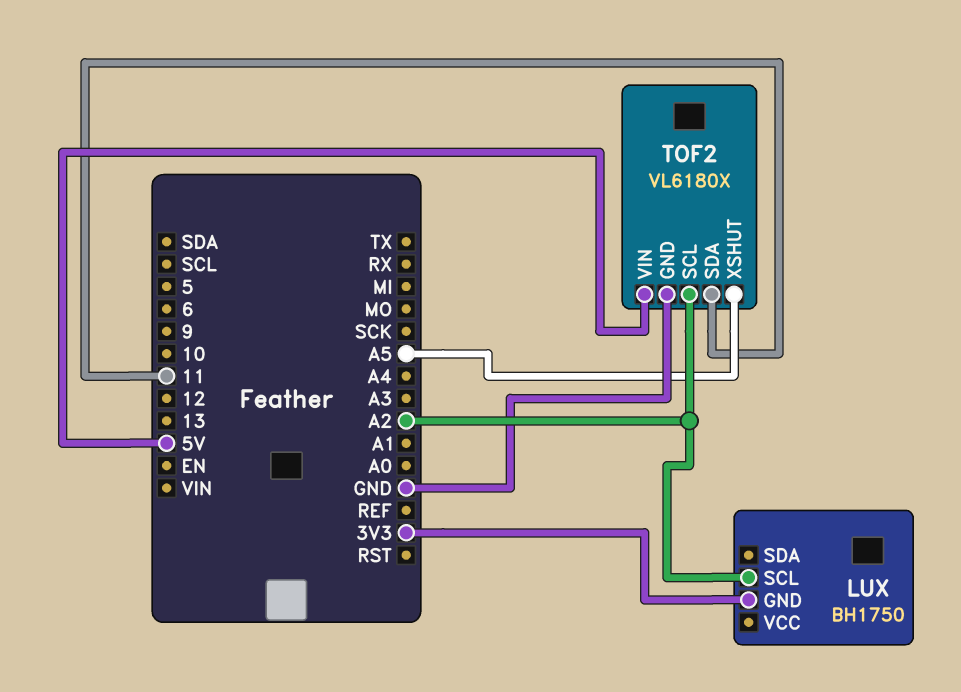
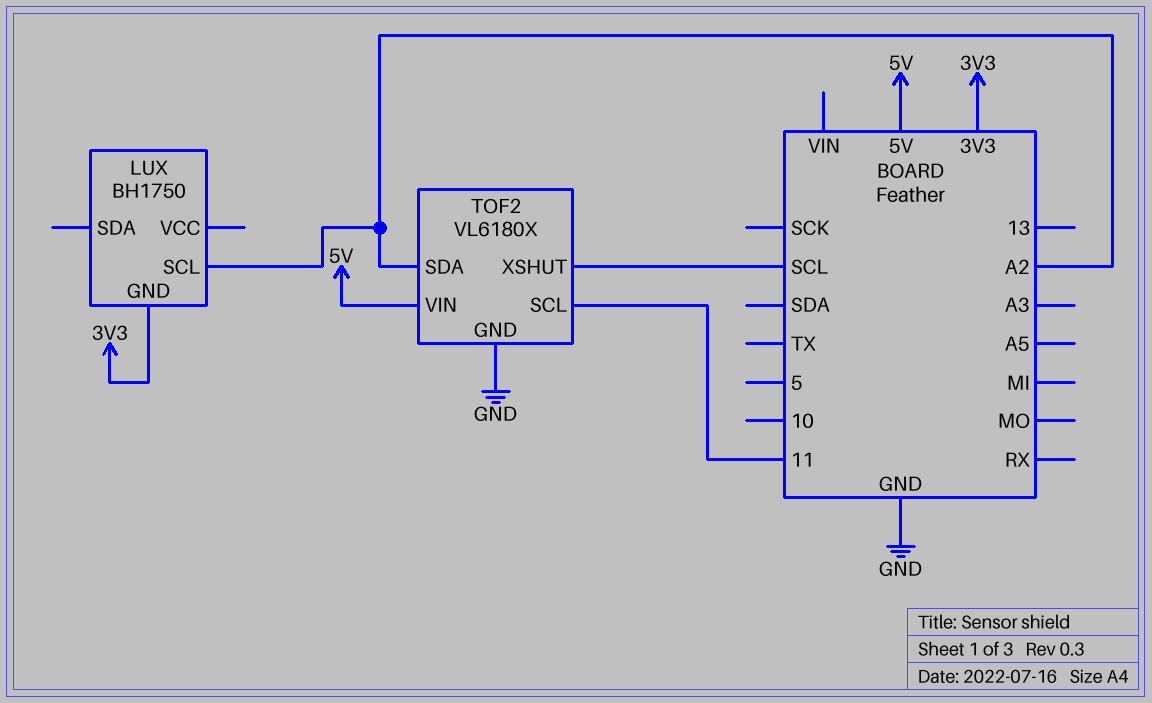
TOF2 pin SCL: A2 -> 11
TOF2 pin SDA: 11 -> A2
TOF2 pin XSHUT: A5 -> SCL

